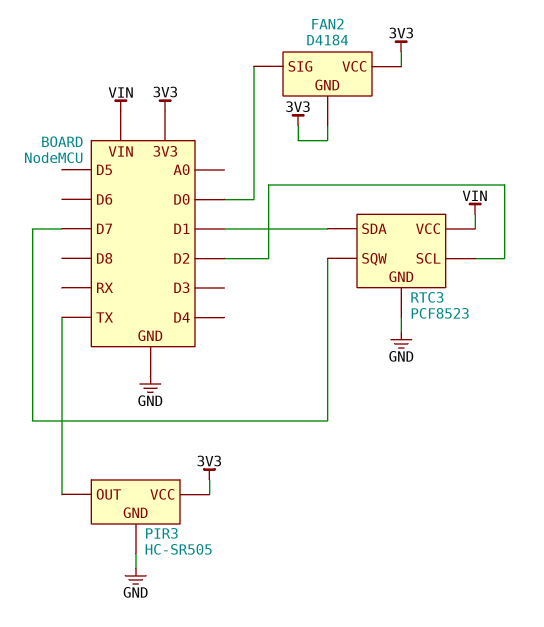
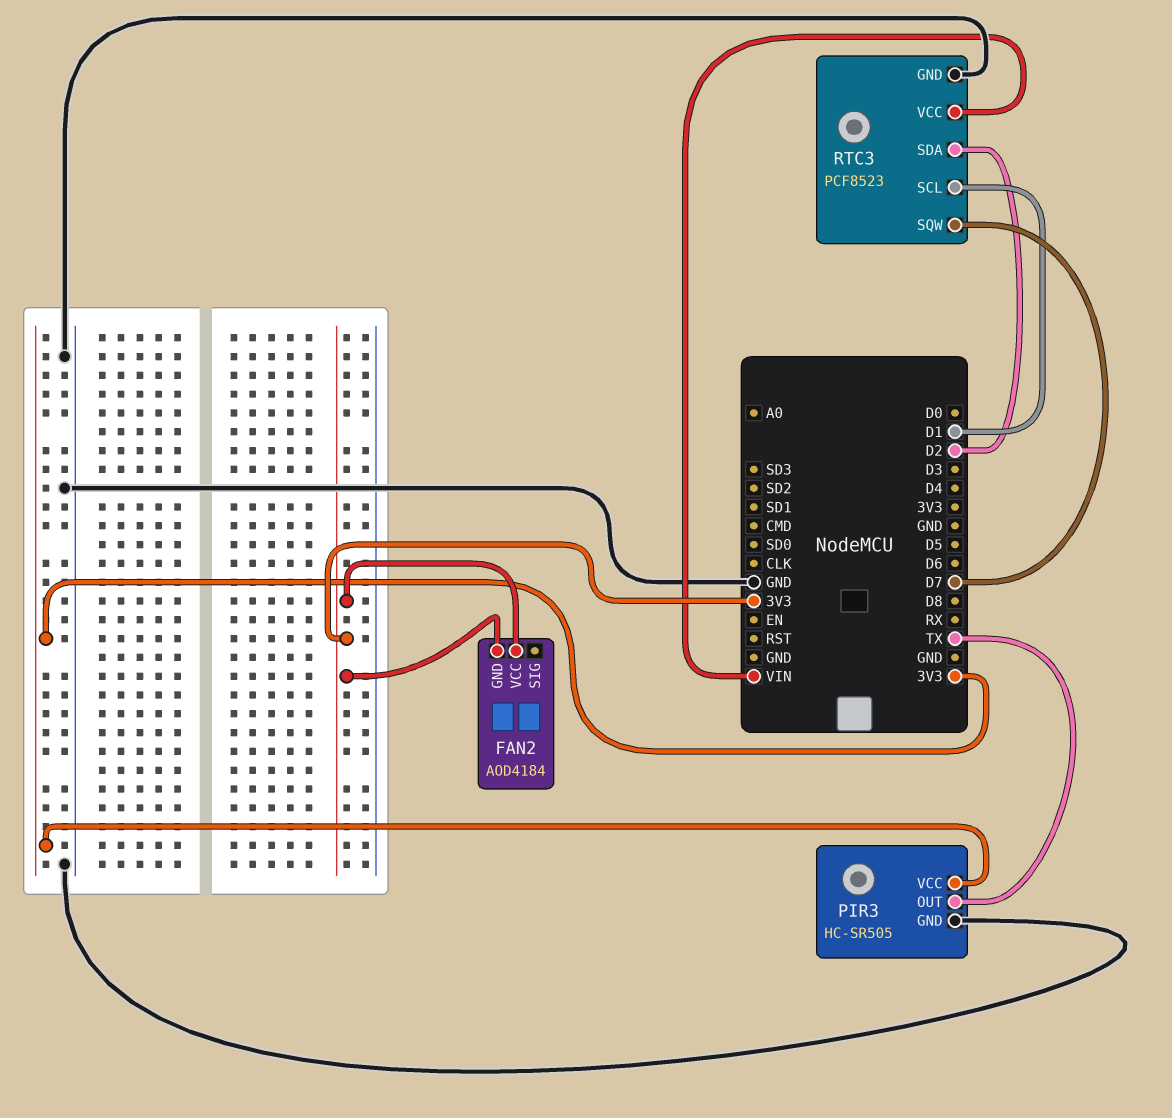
FAN2: D4184 -> AOD4184
FAN2 pin SIG: D0 -> none
RTC3 pin SCL: D2 -> D1
RTC3 pin SDA: D1 -> D2

